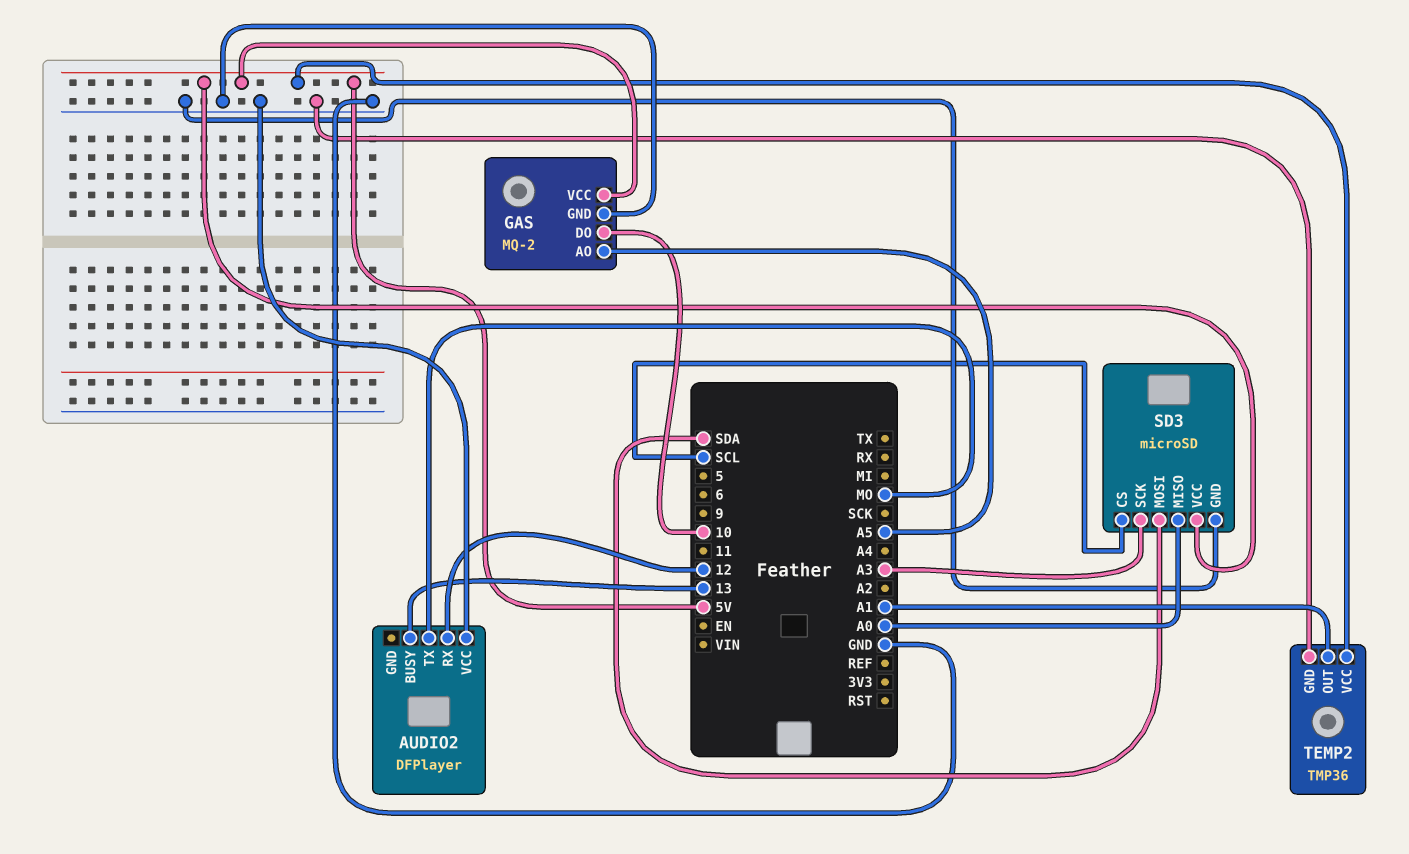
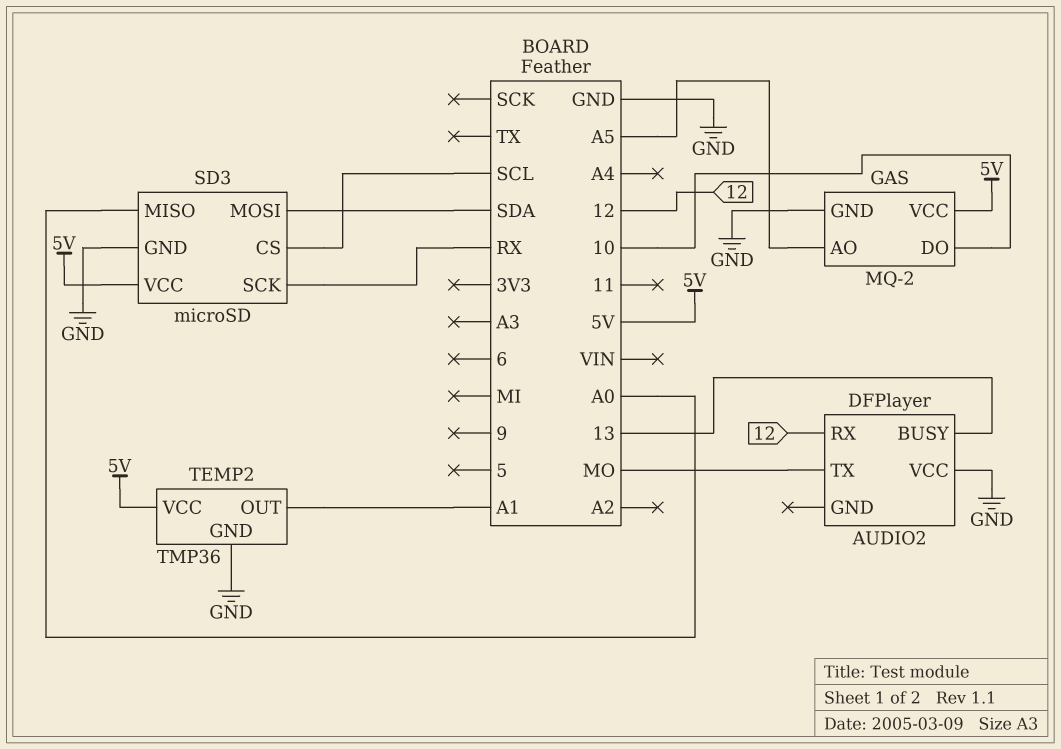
SD3 pin SCK: A3 -> RX

